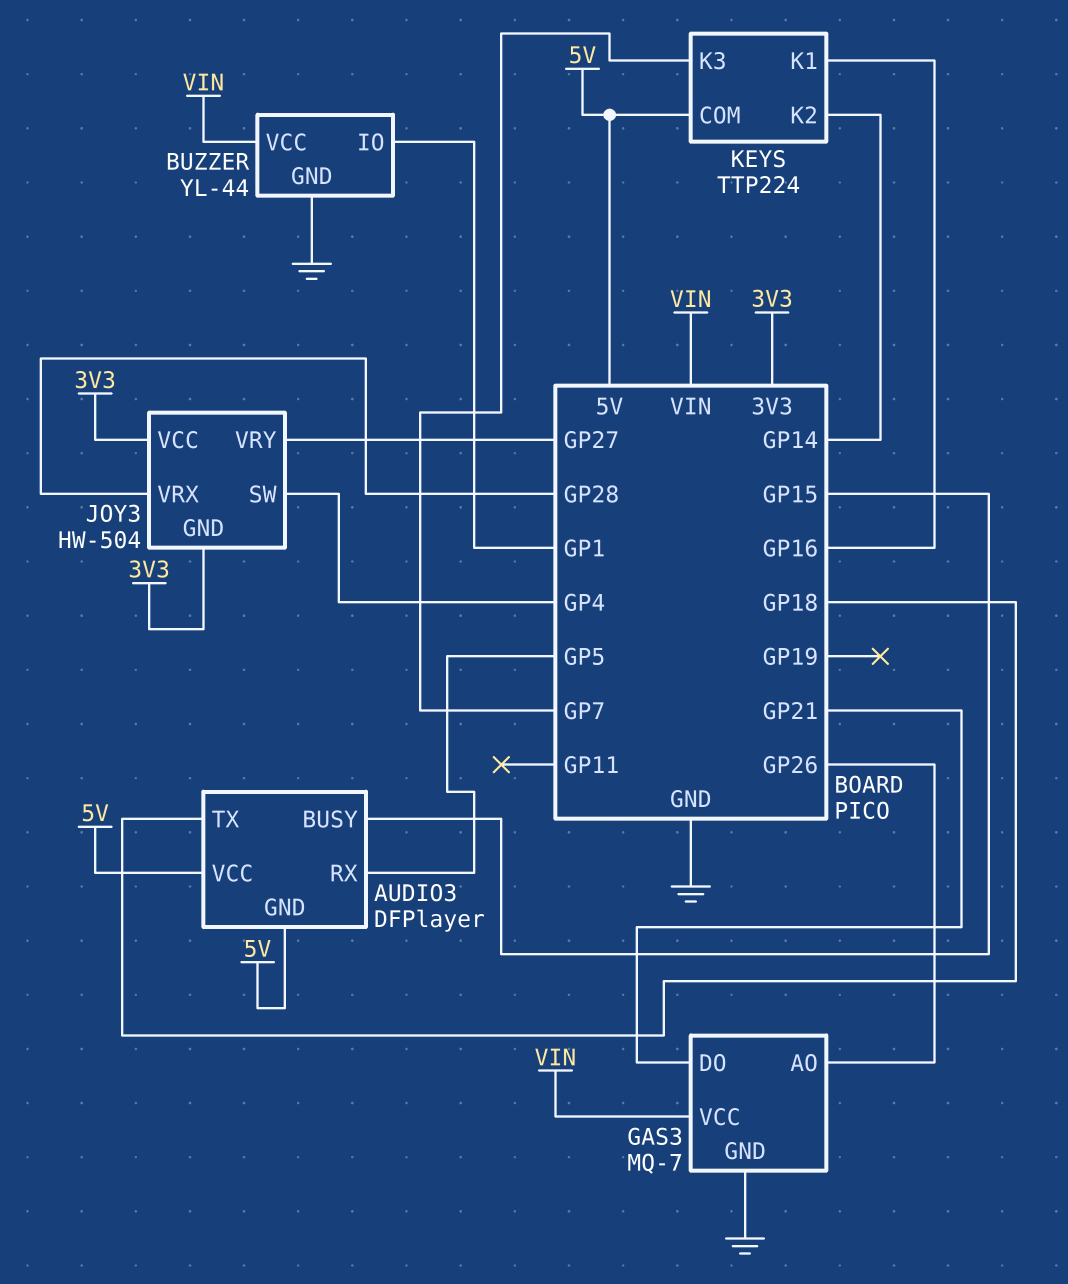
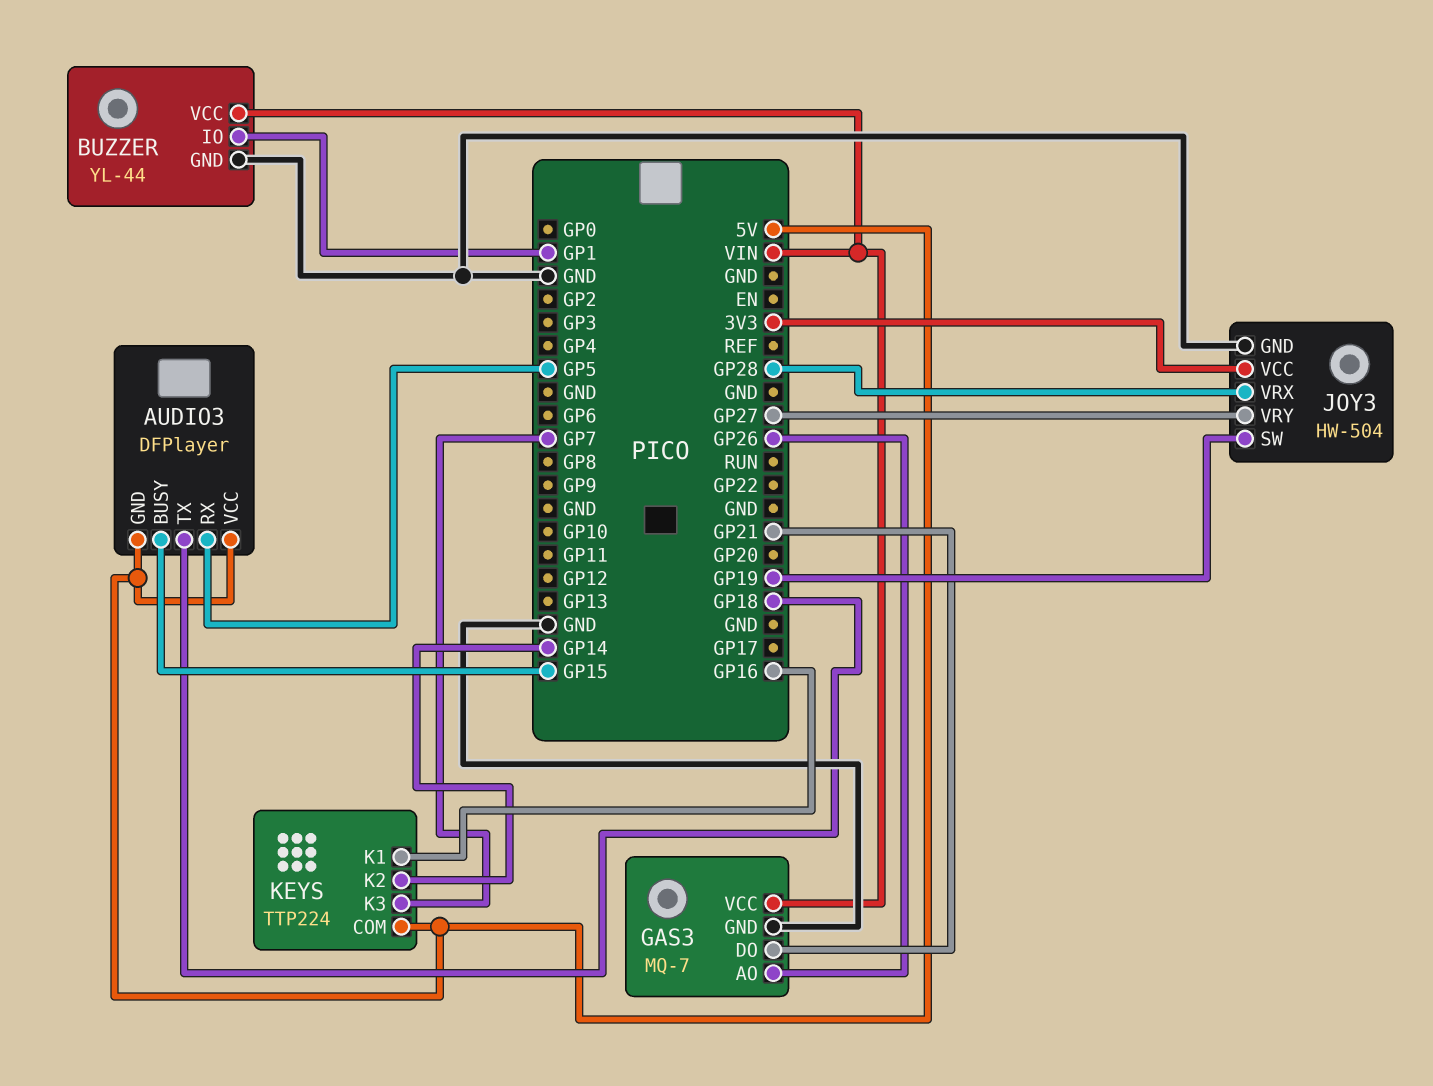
JOY3 pin GND: 3V3 -> GND
JOY3 pin SW: GP4 -> GP19

